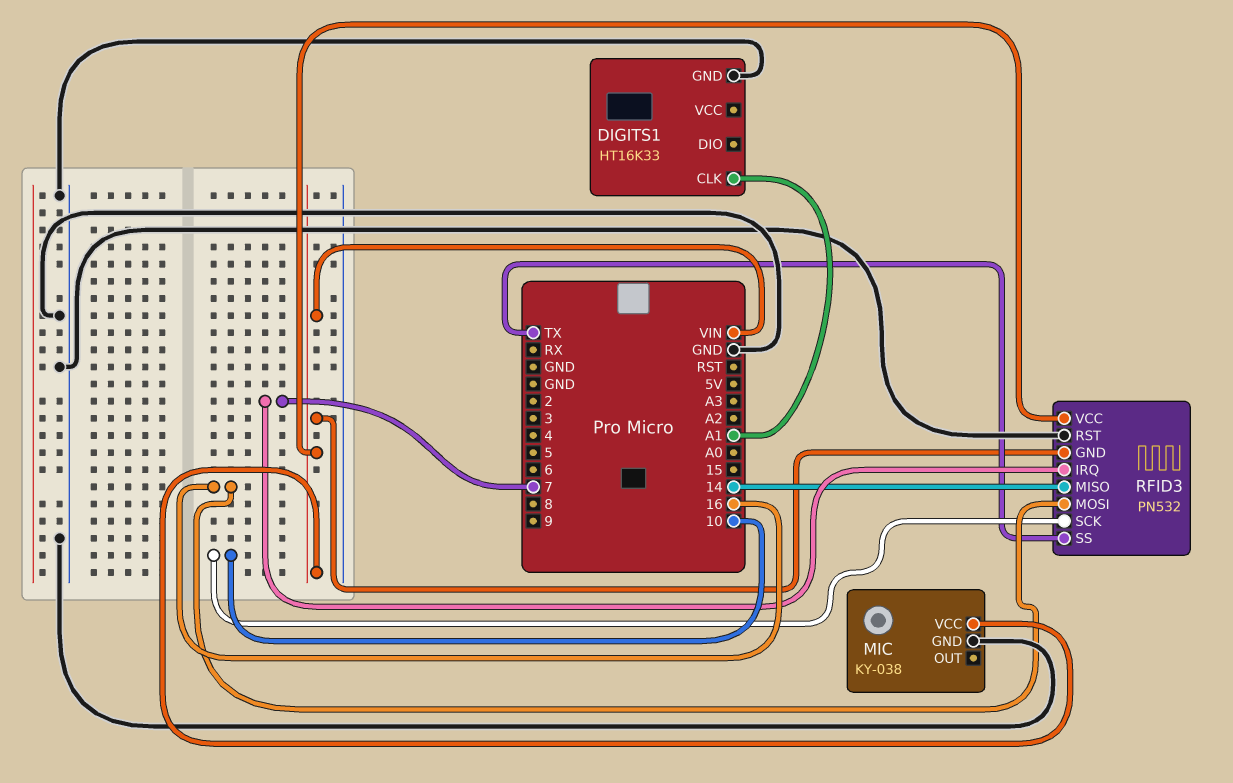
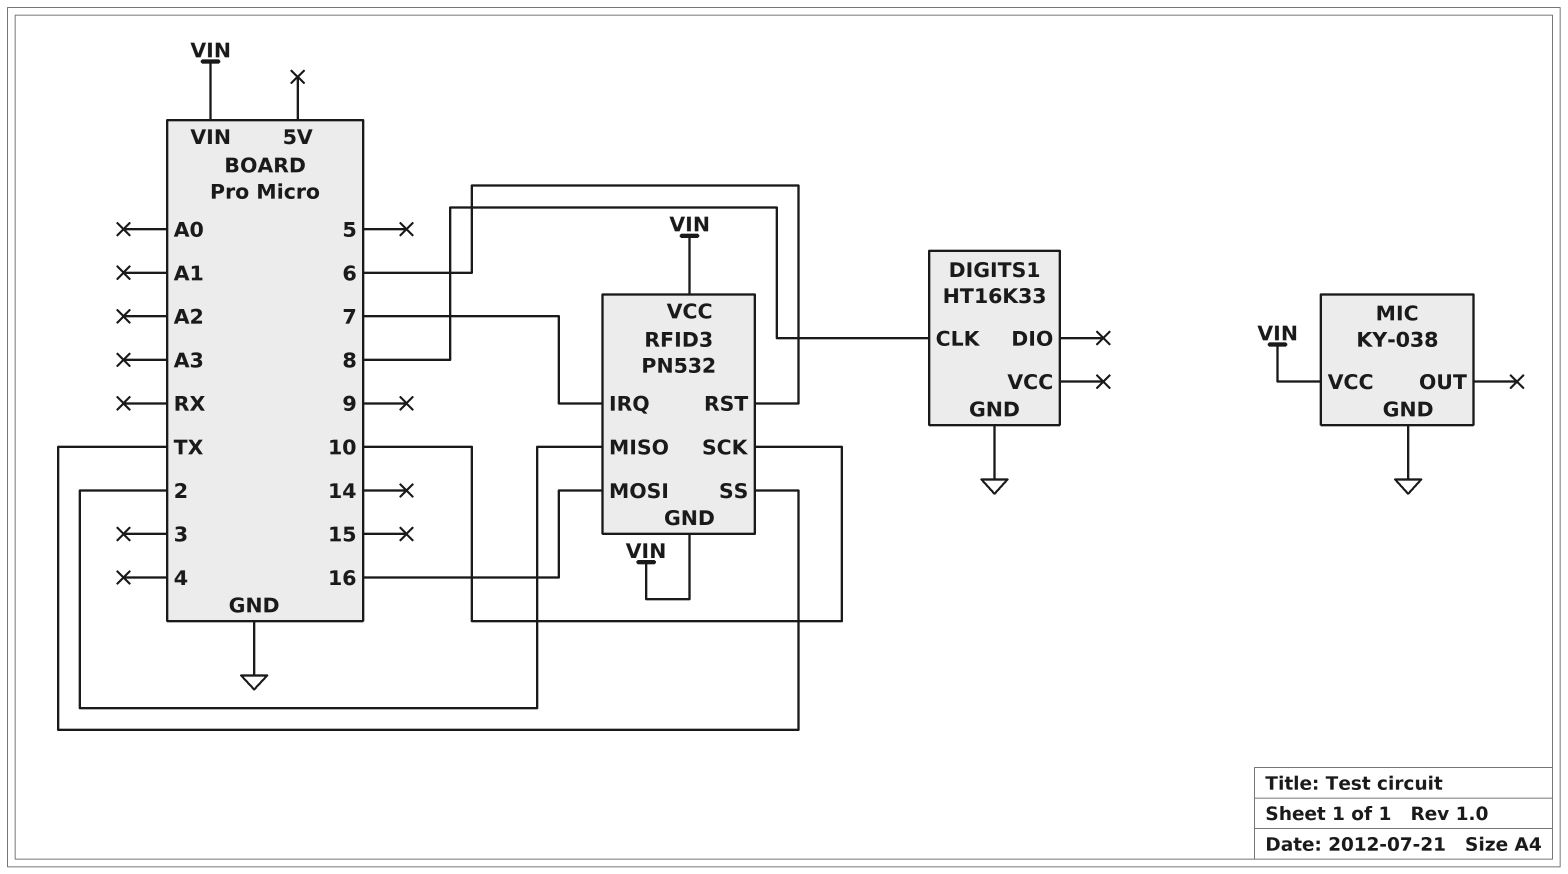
DIGITS1 pin CLK: A1 -> 8
RFID3 pin MISO: 14 -> 2
RFID3 pin RST: GND -> 6

